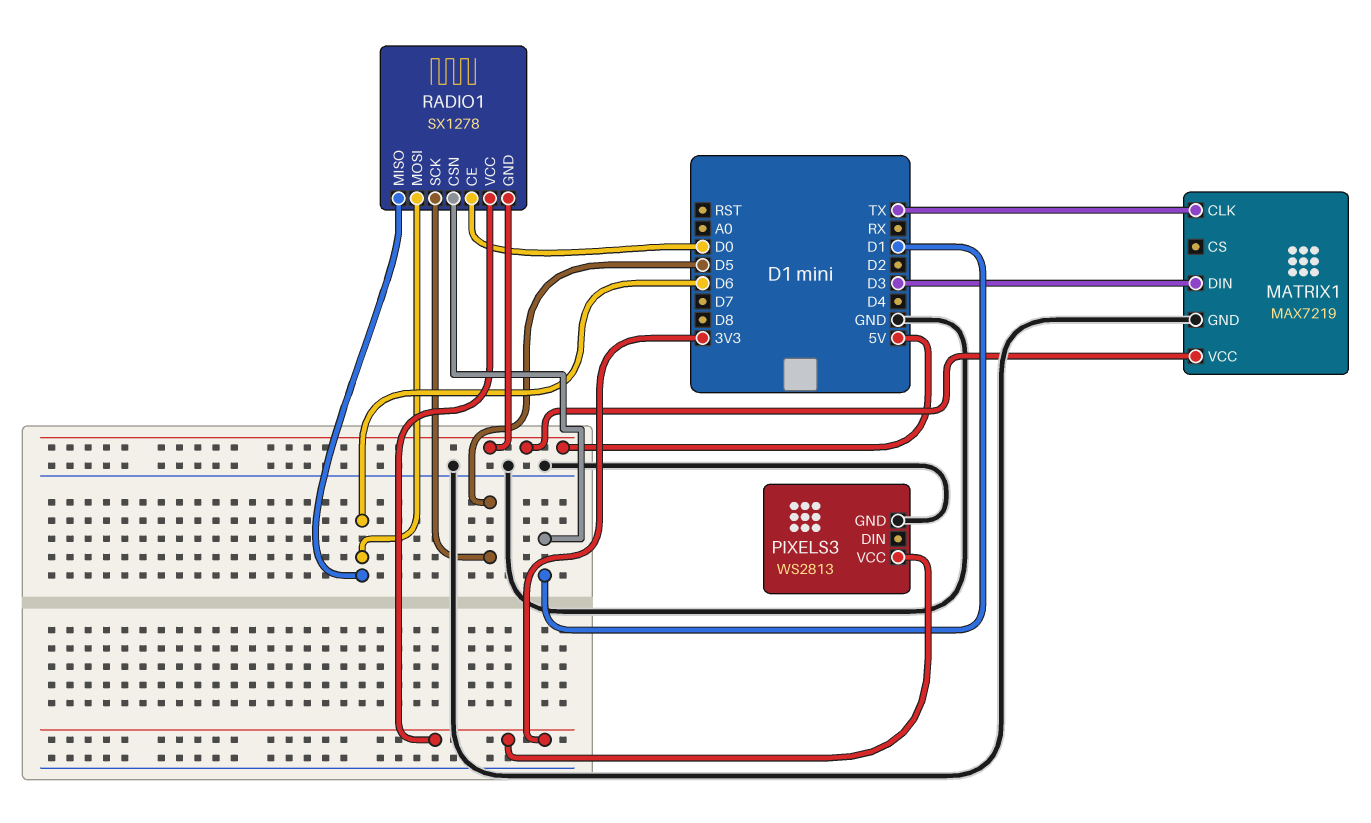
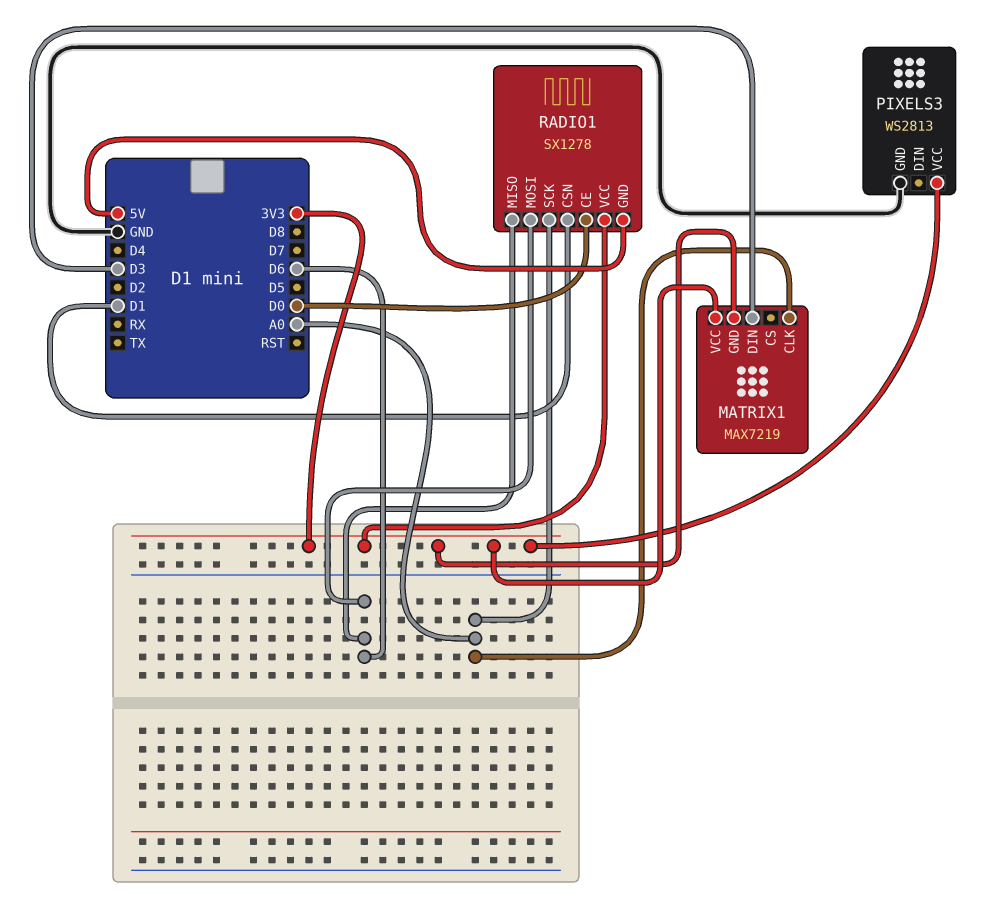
MATRIX1 pin CLK: TX -> A0
MATRIX1 pin GND: GND -> 3V3
MATRIX1 pin VCC: 5V -> 3V3
RADIO1 pin SCK: D5 -> A0

